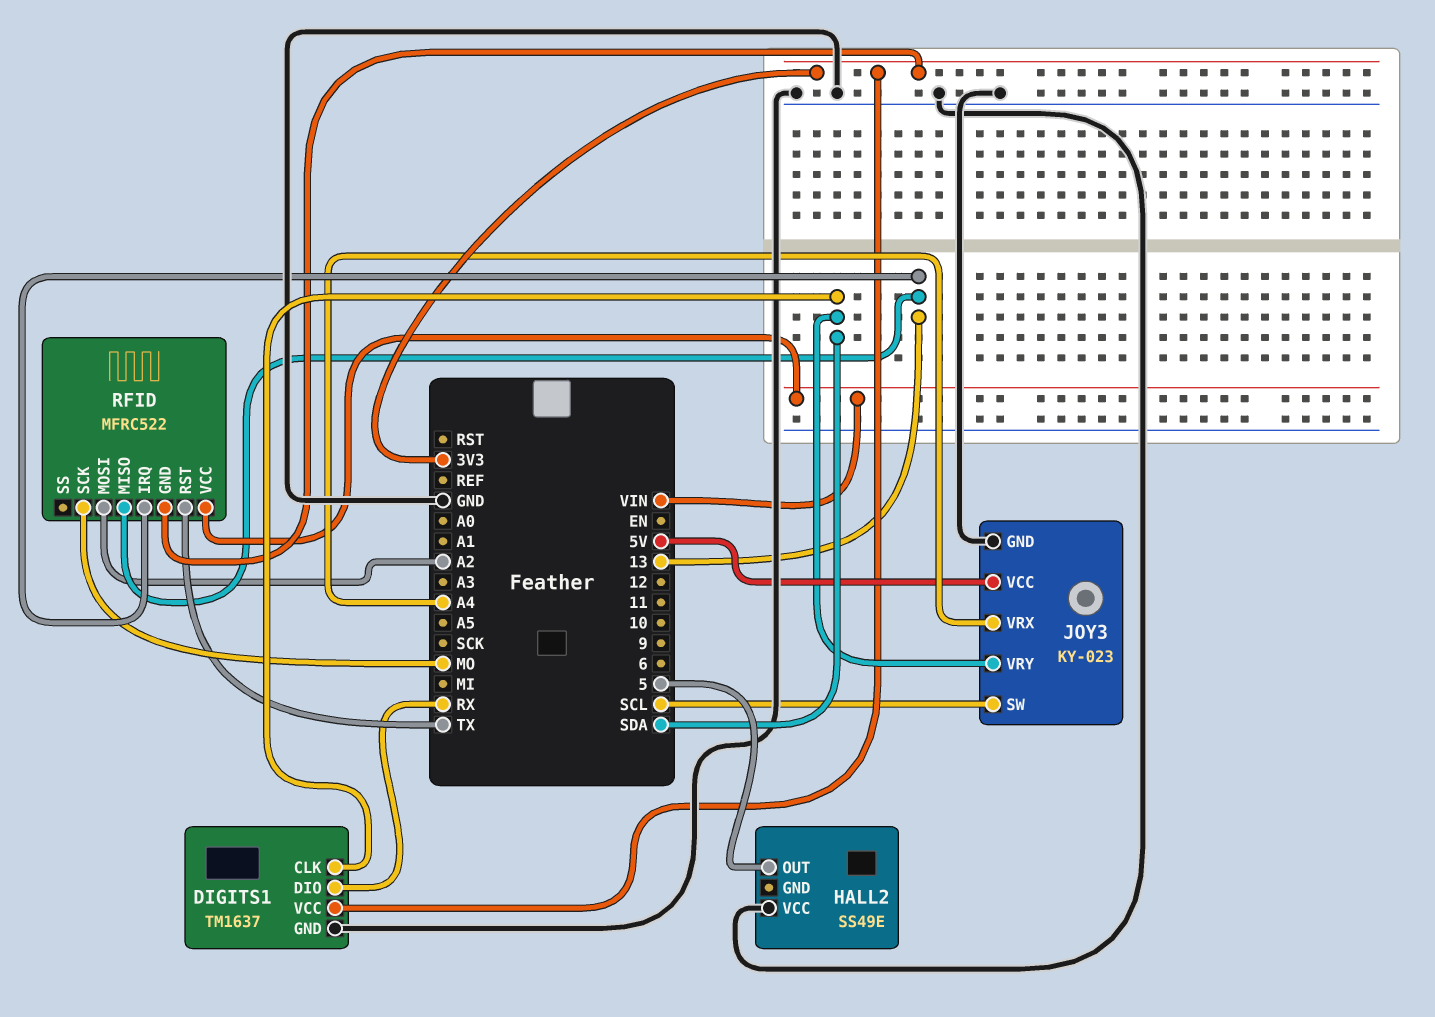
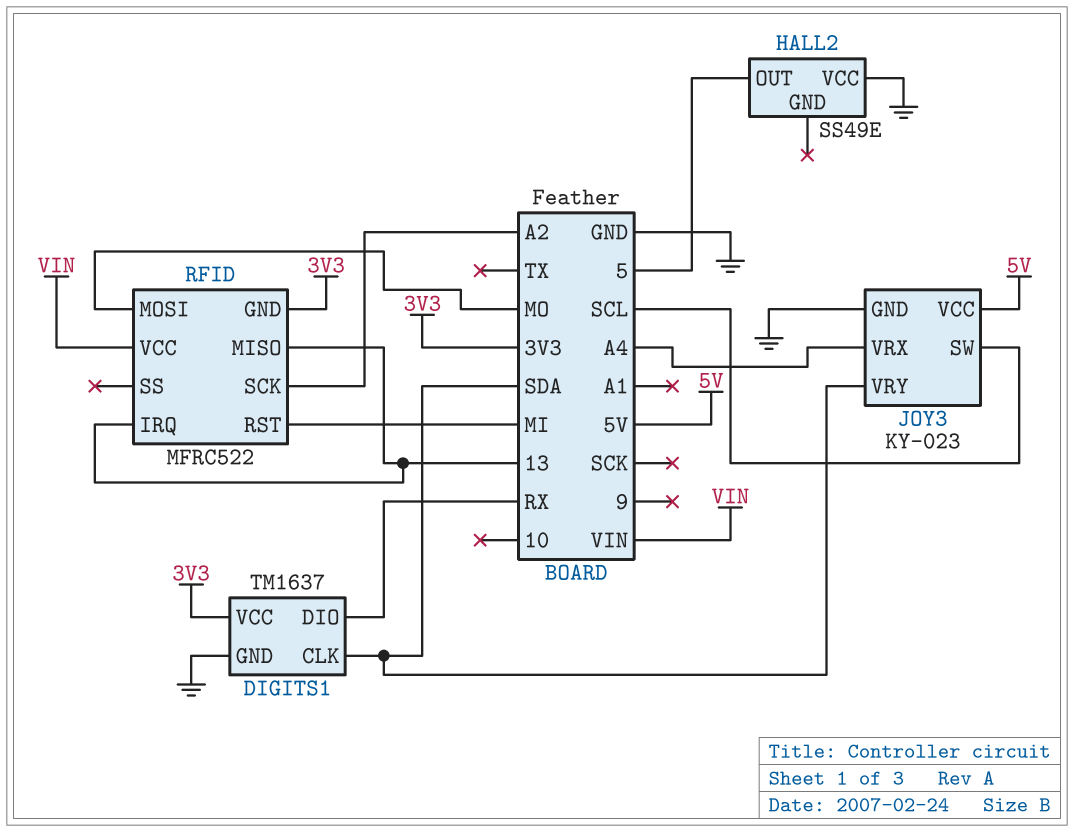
RFID pin MOSI: A2 -> MO
RFID pin RST: TX -> MI
RFID pin SCK: MO -> A2

